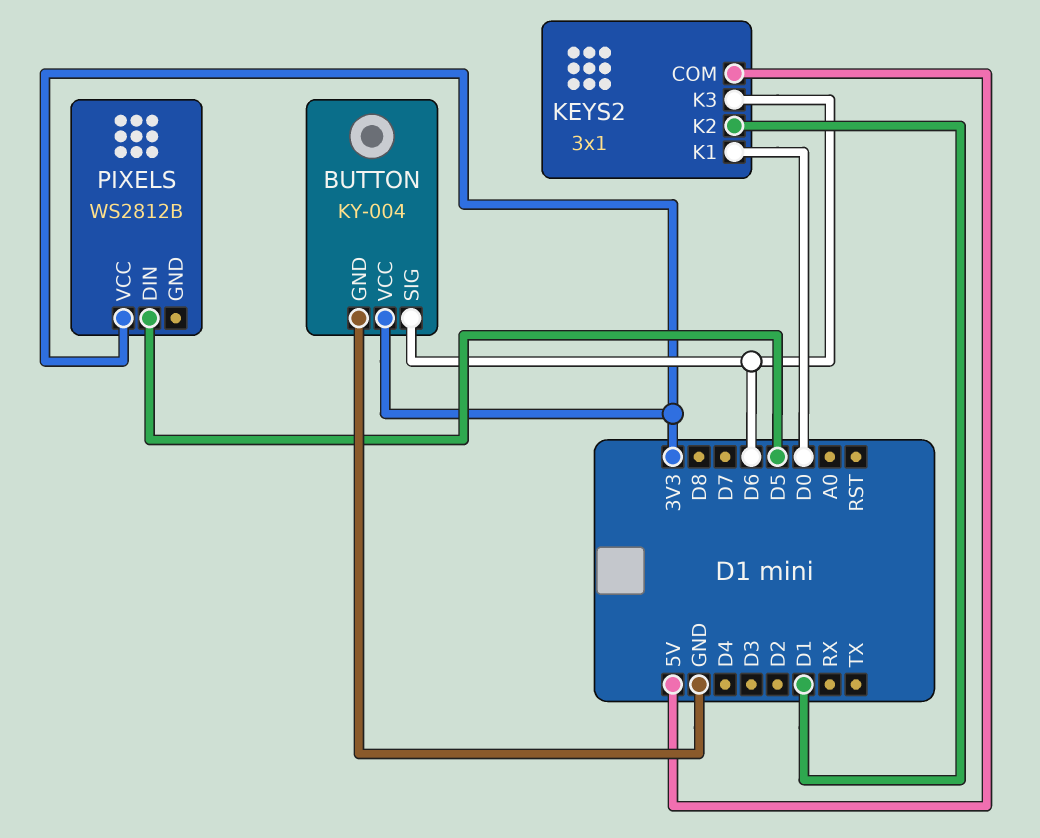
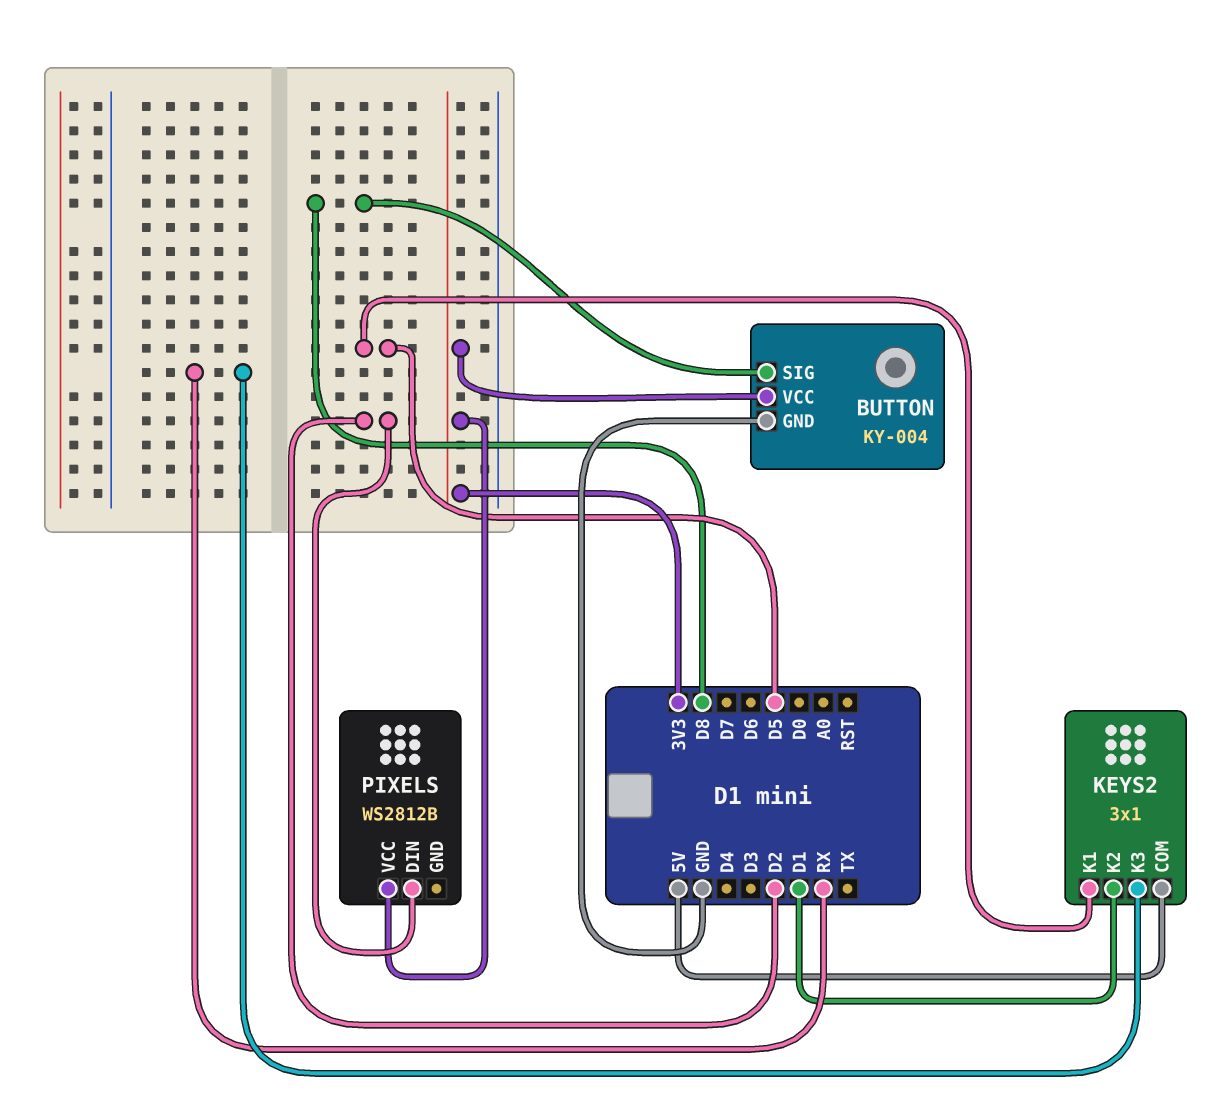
BUTTON pin SIG: D6 -> D8
KEYS2 pin K1: D0 -> D5
KEYS2 pin K3: D6 -> RX
PIXELS pin DIN: D5 -> D2

